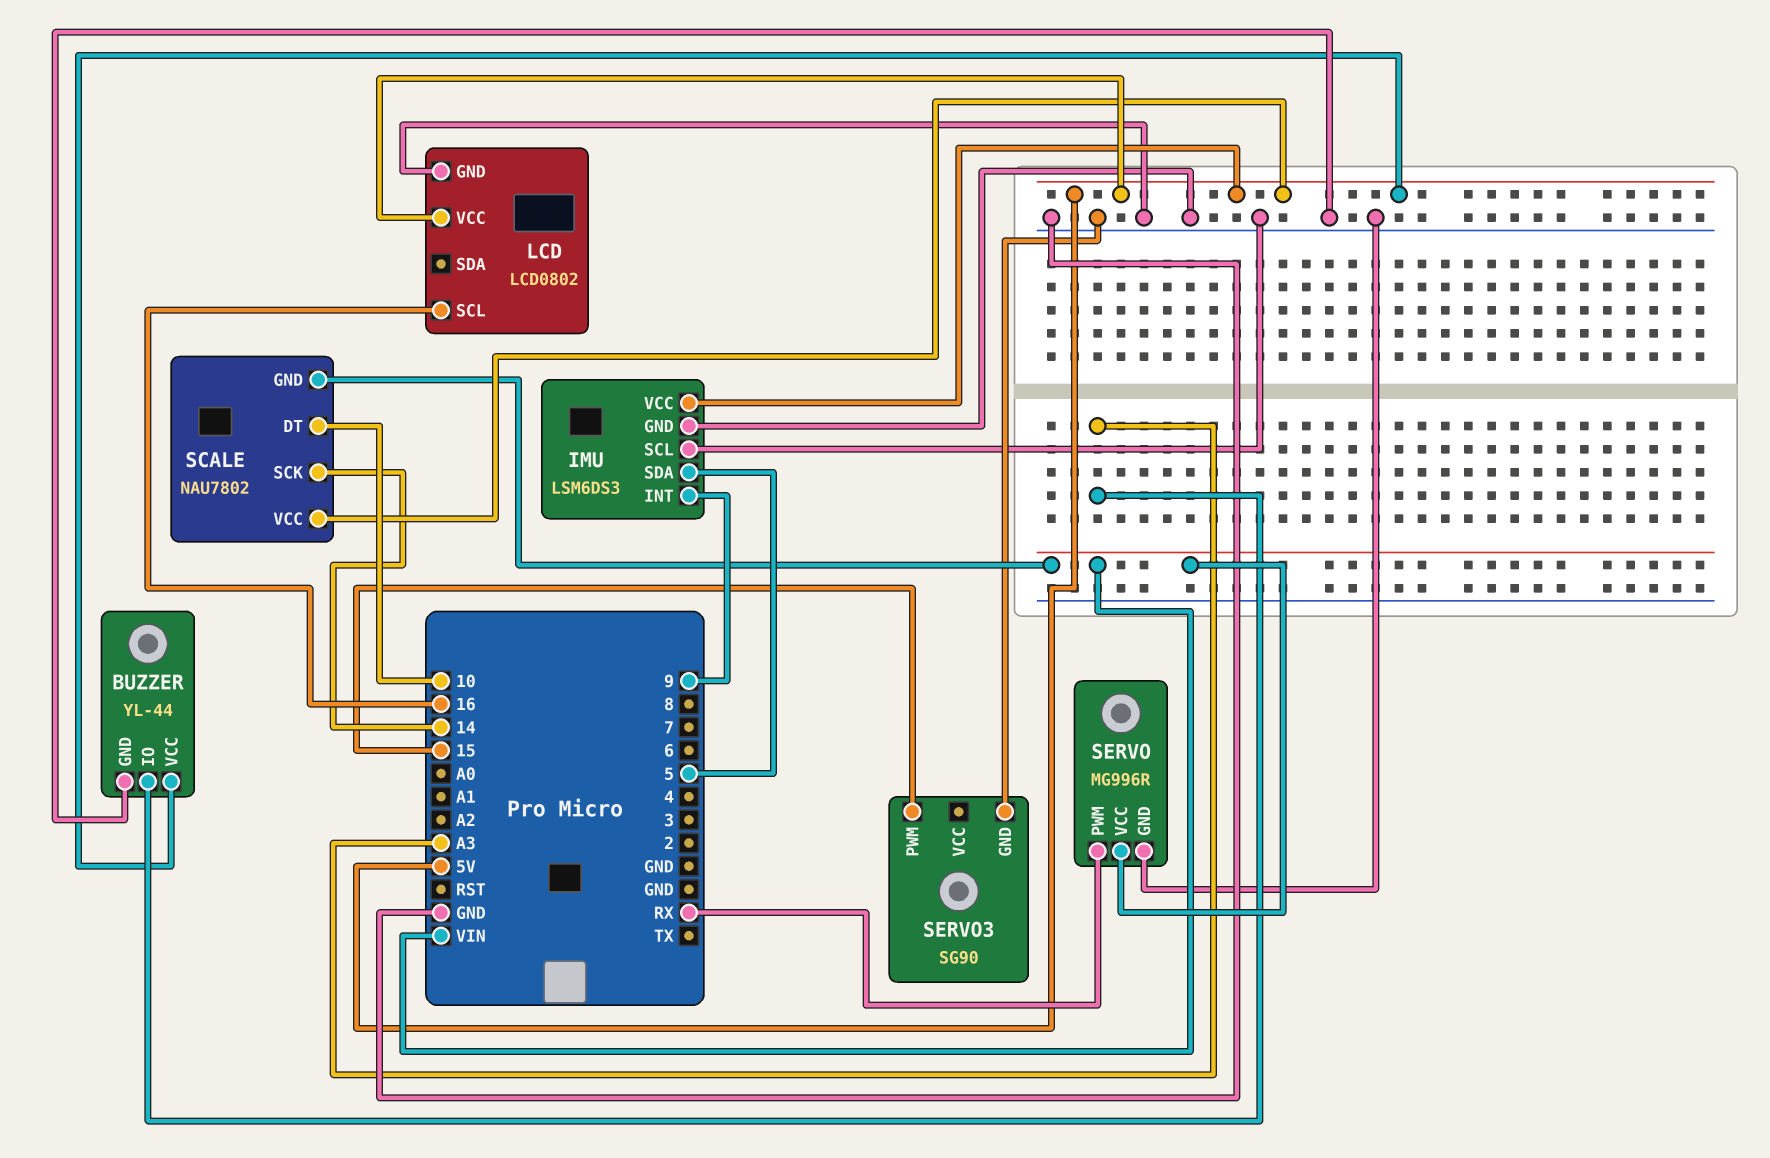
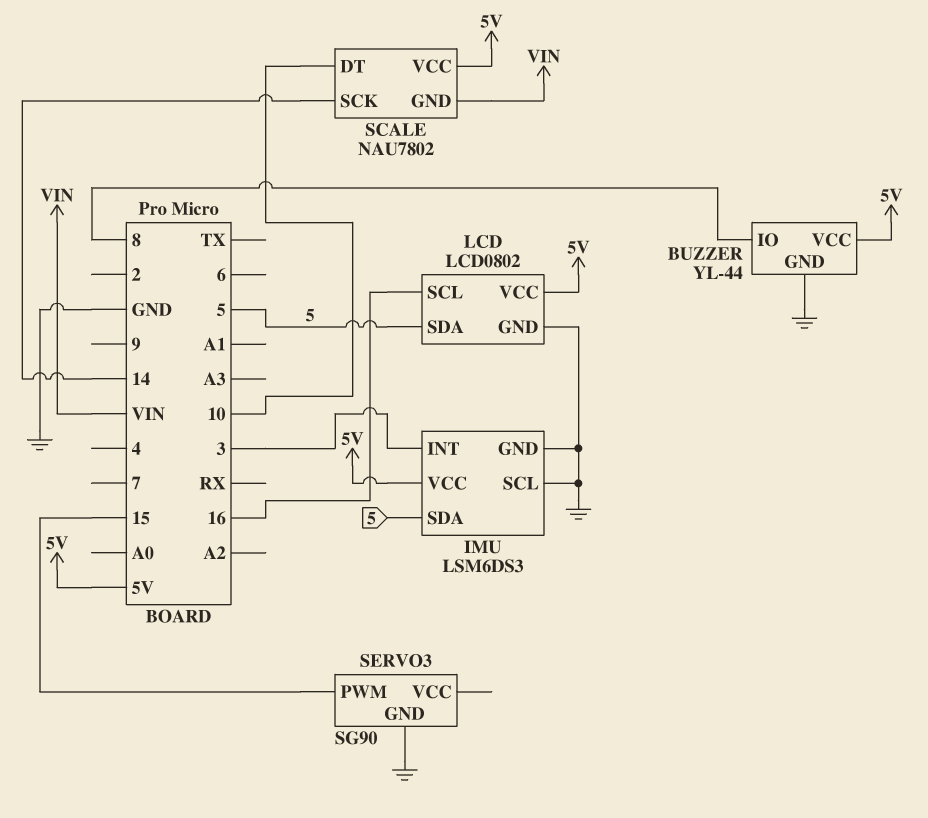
BUZZER pin IO: A3 -> 8
IMU pin INT: 9 -> 3
LCD pin SDA: none -> 5
SERVO: MG996R -> none
SERVO pin GND: GND -> none
SERVO pin PWM: RX -> none
SERVO pin VCC: VIN -> none

